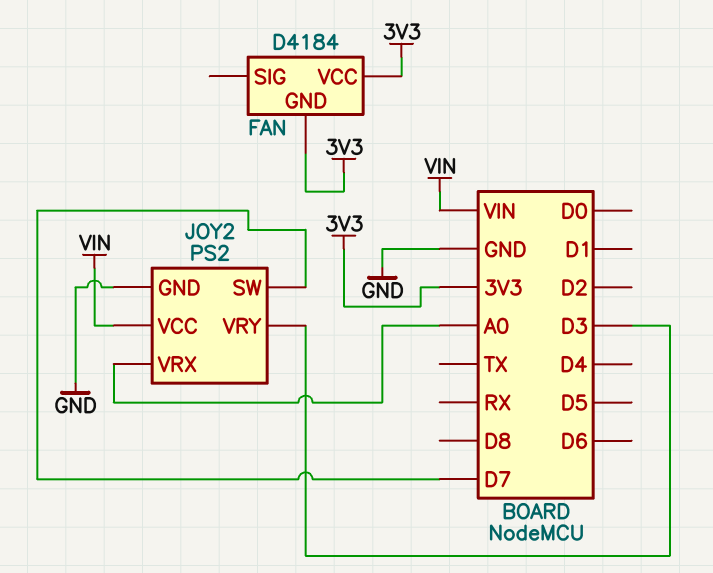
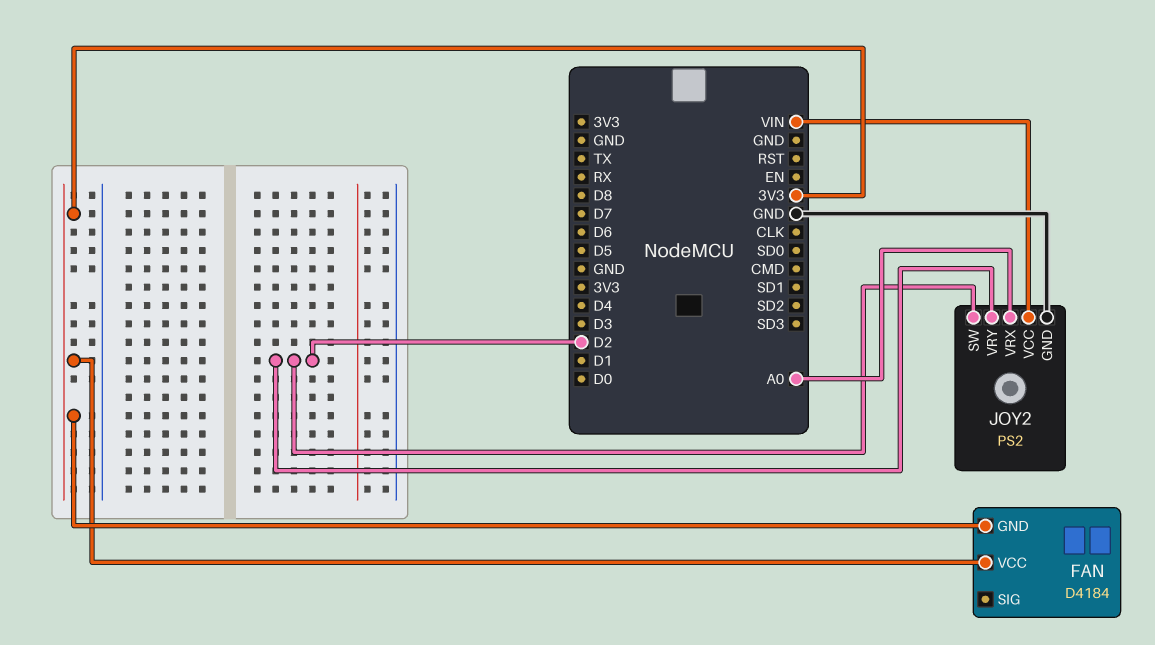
JOY2 pin SW: D7 -> D2
JOY2 pin VRY: D3 -> D2

